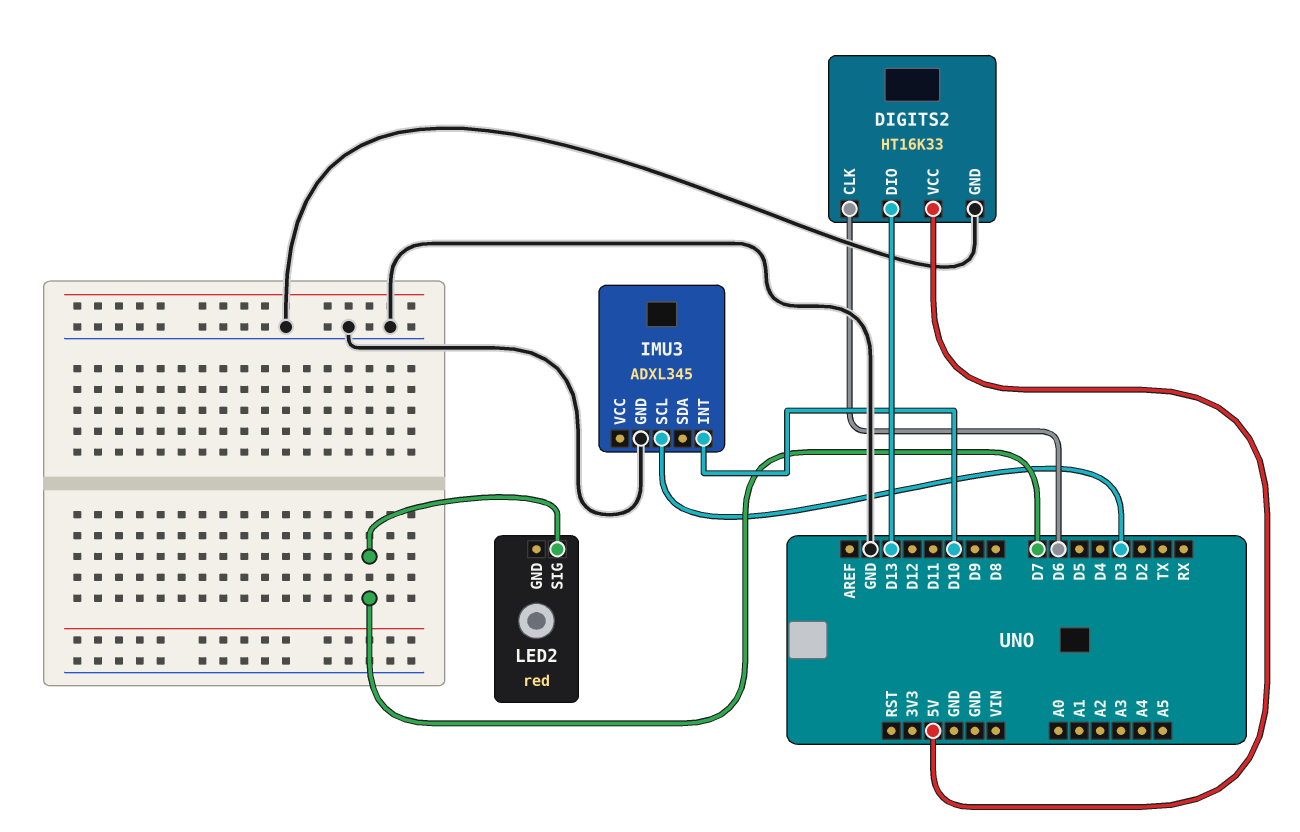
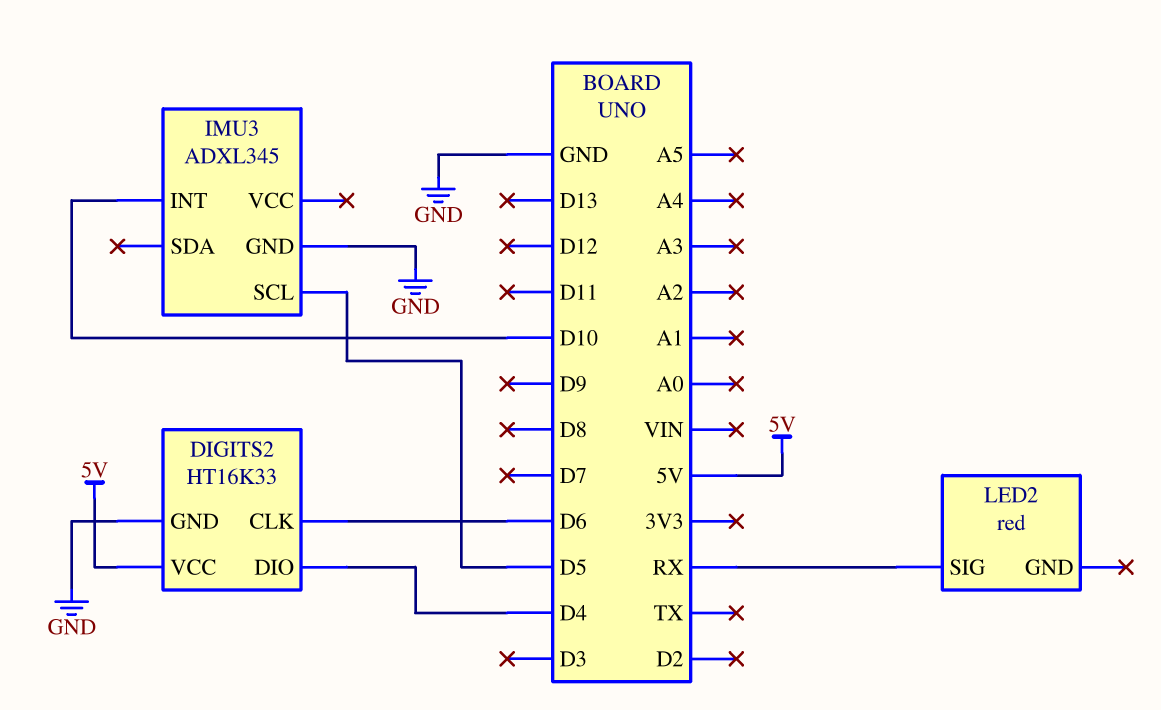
DIGITS2 pin DIO: D13 -> D4
IMU3 pin SCL: D3 -> D5
LED2 pin SIG: D7 -> RX

